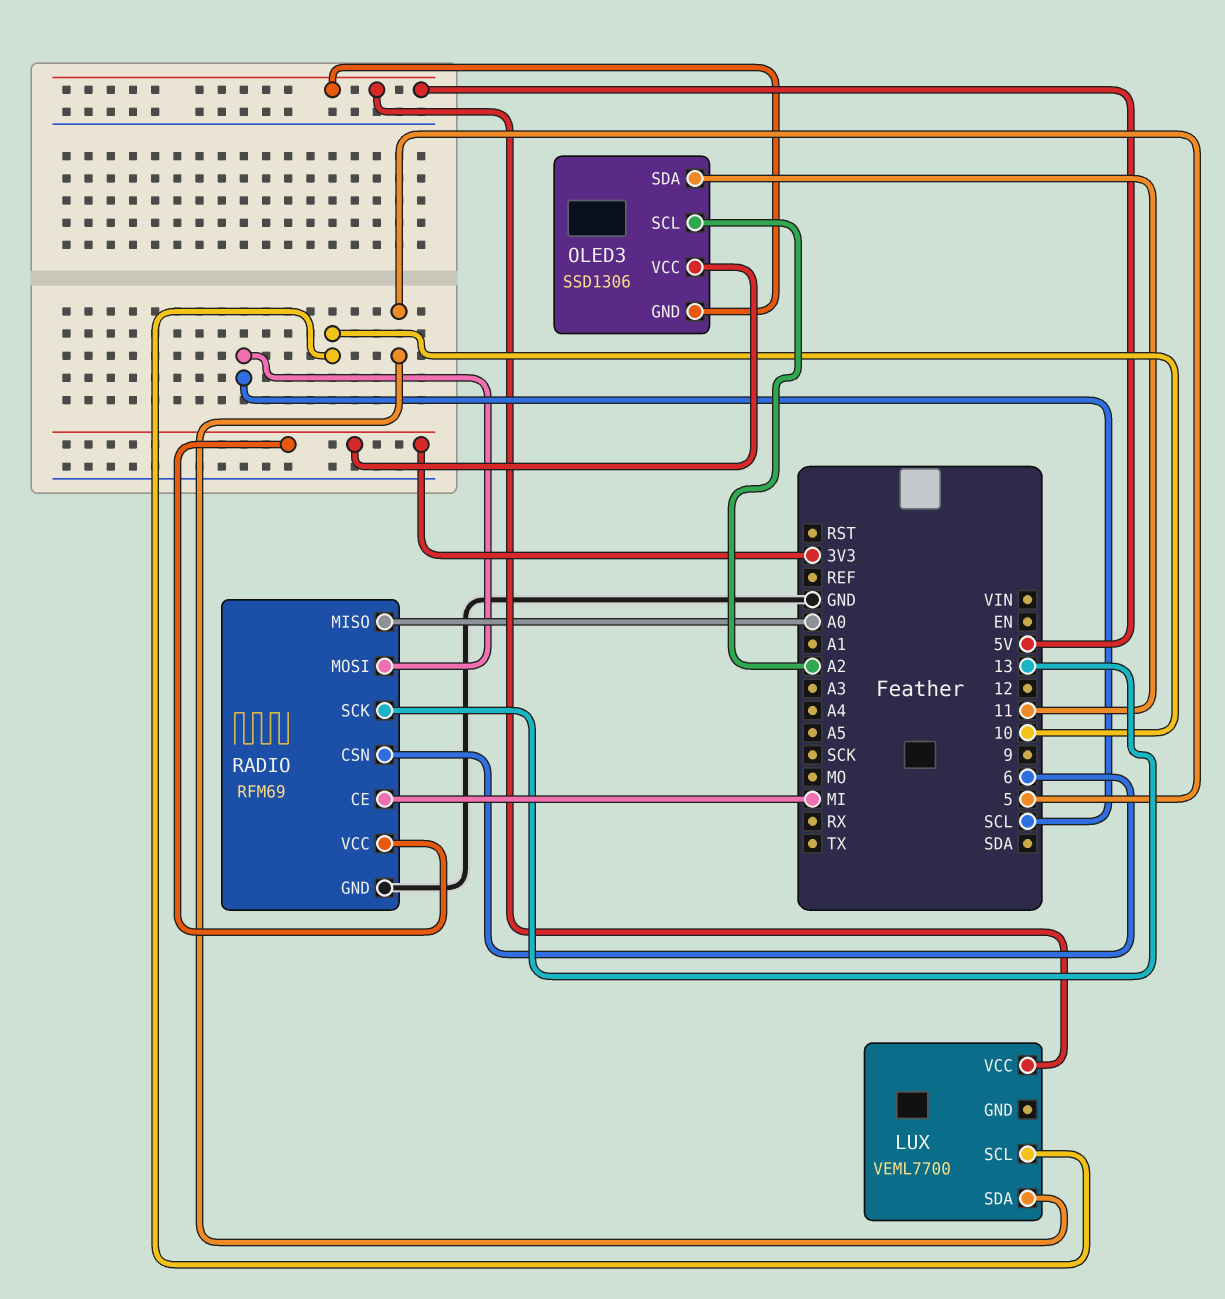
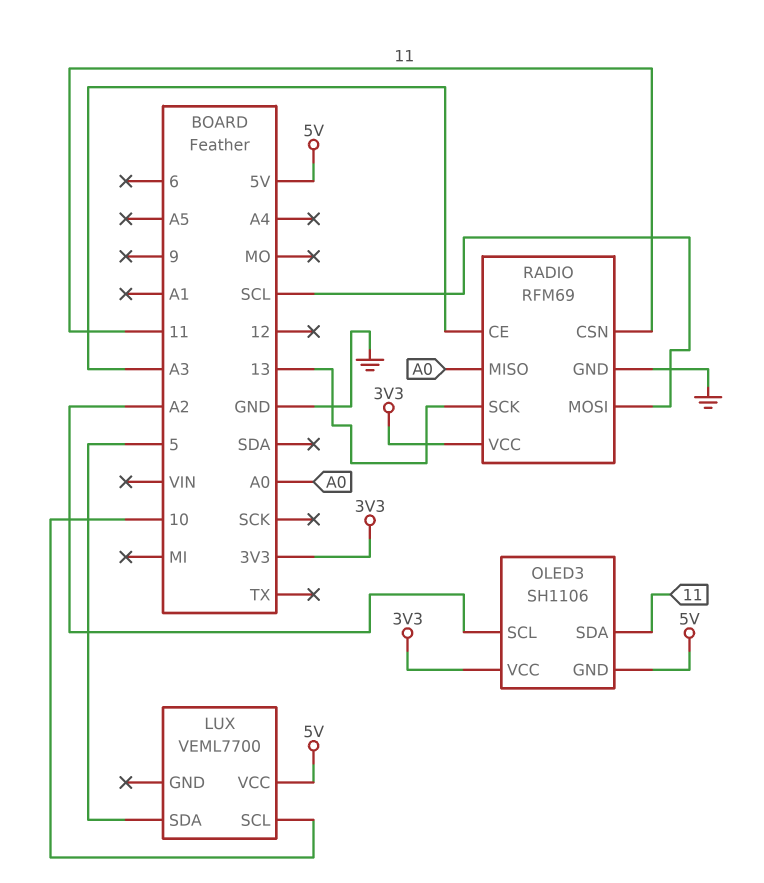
OLED3: SSD1306 -> SH1106
RADIO pin CE: MI -> A3
RADIO pin CSN: 6 -> 11

